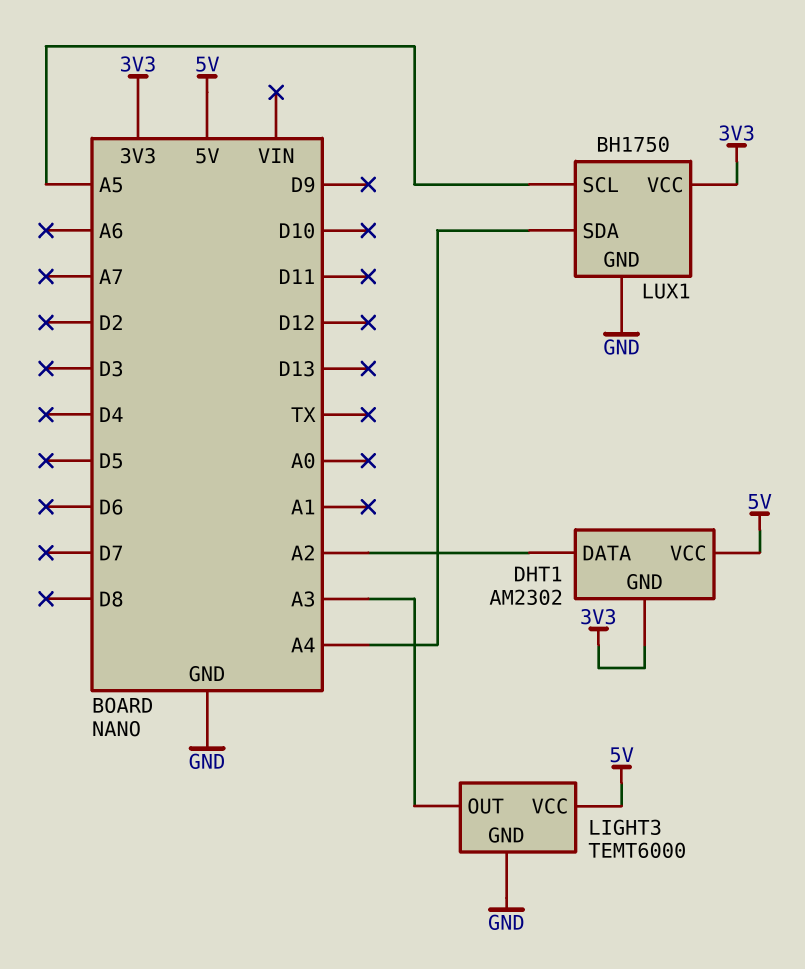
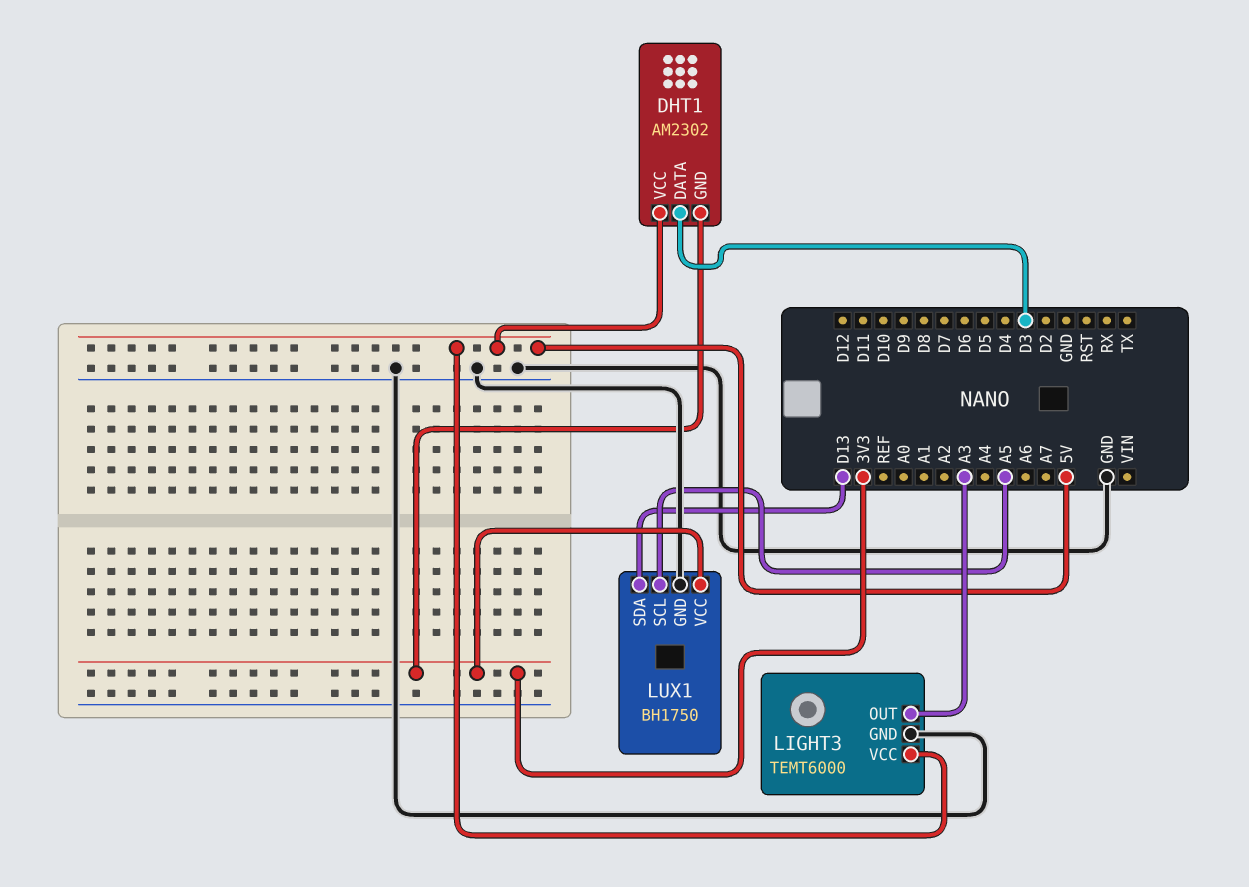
DHT1 pin DATA: A2 -> D3
LUX1 pin SDA: A4 -> D13

